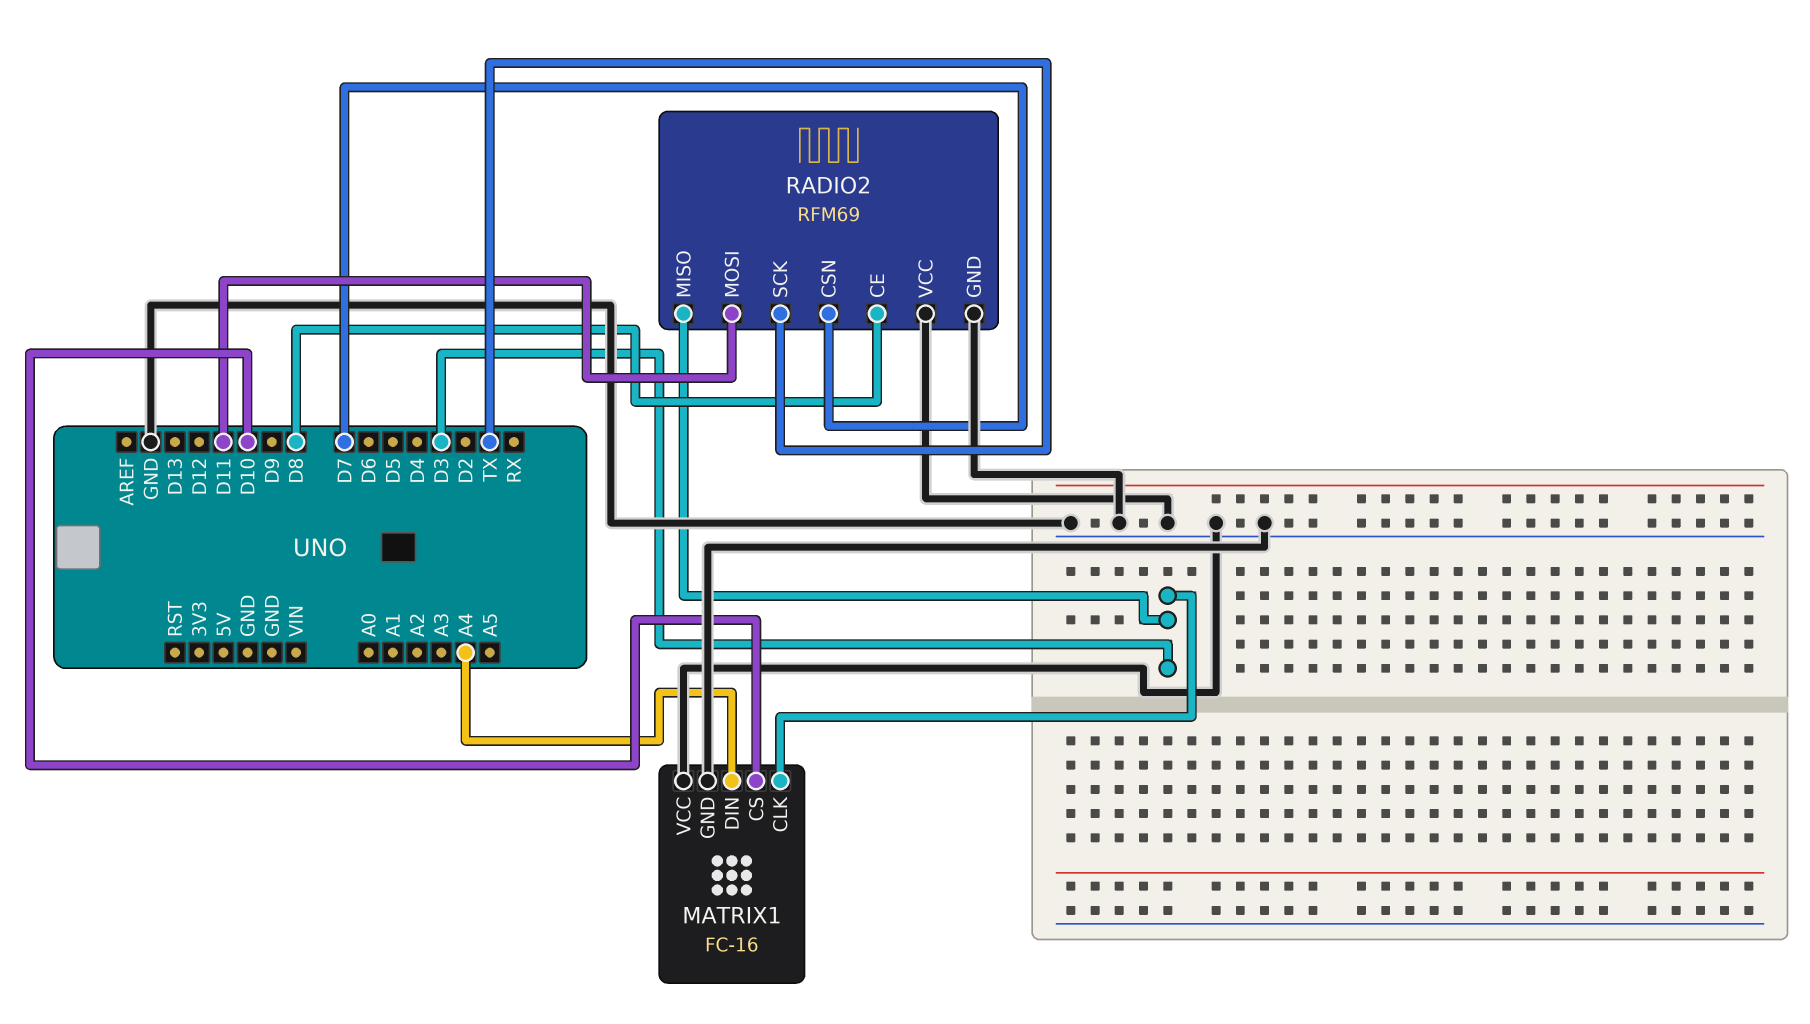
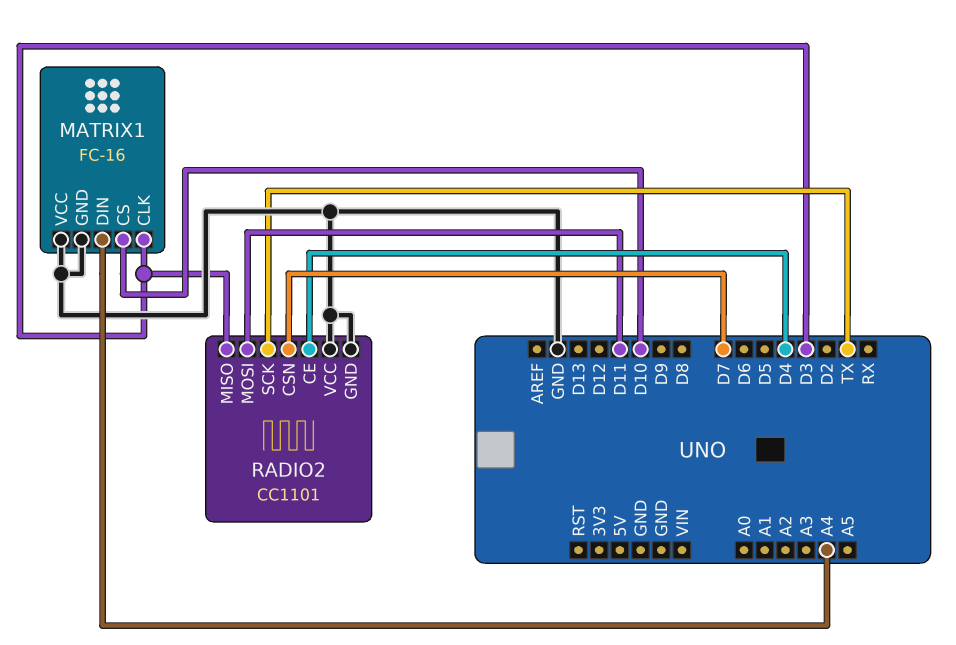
RADIO2: RFM69 -> CC1101
RADIO2 pin CE: D8 -> D4

